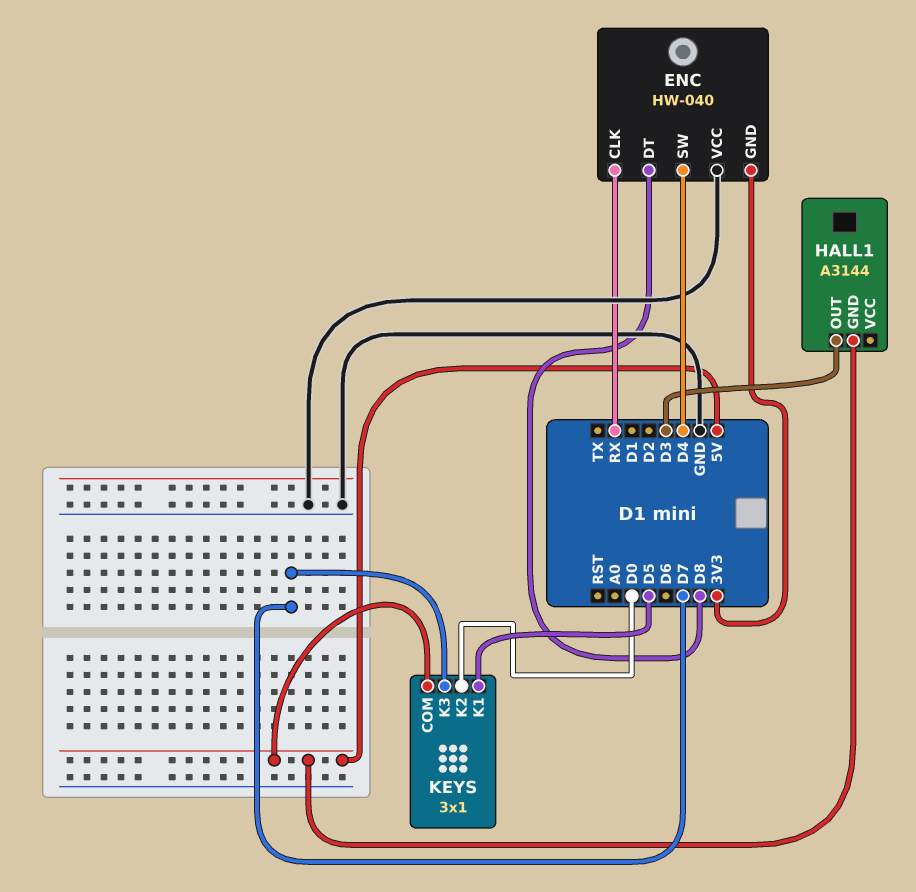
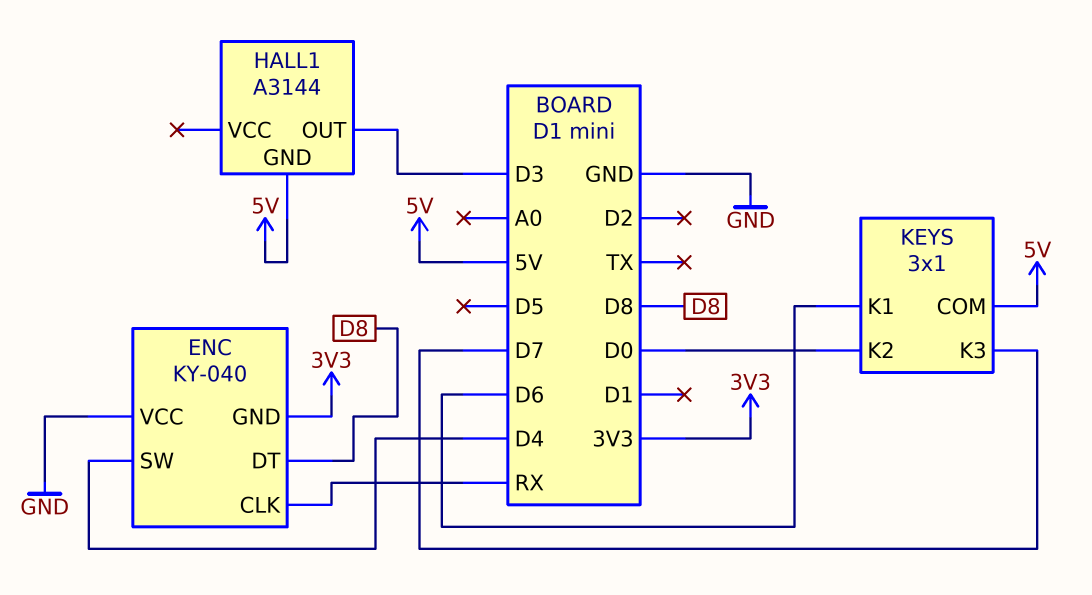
ENC: HW-040 -> KY-040
KEYS pin K1: D5 -> D6

